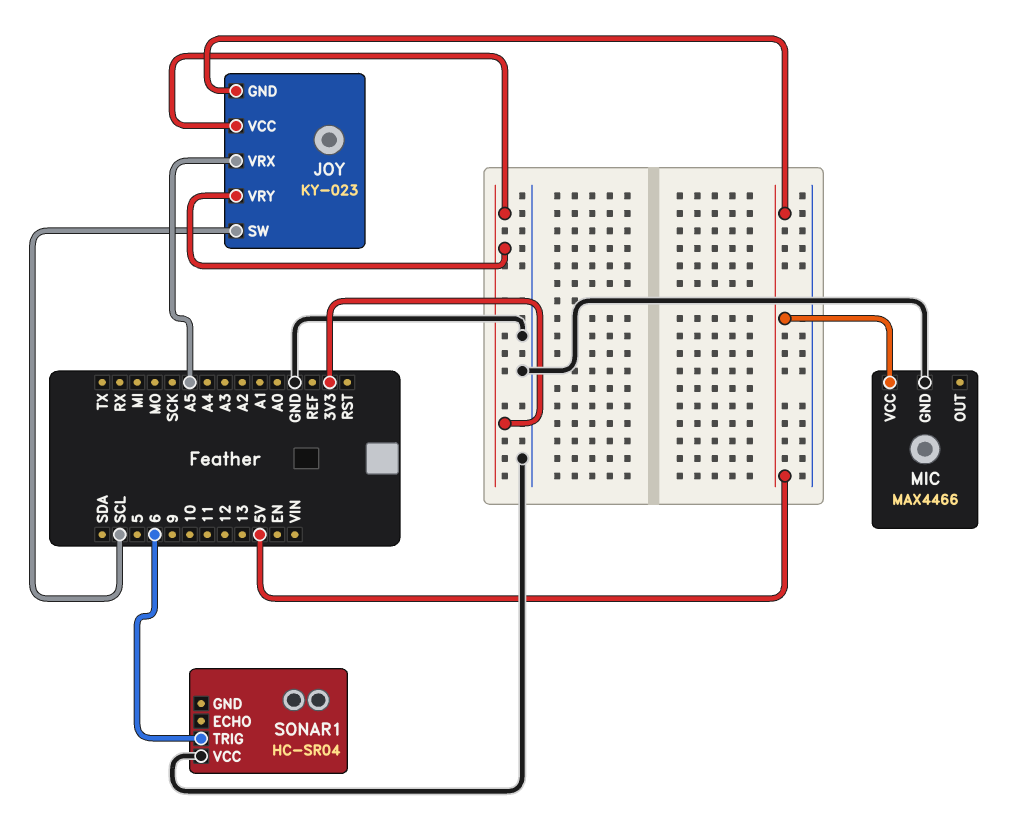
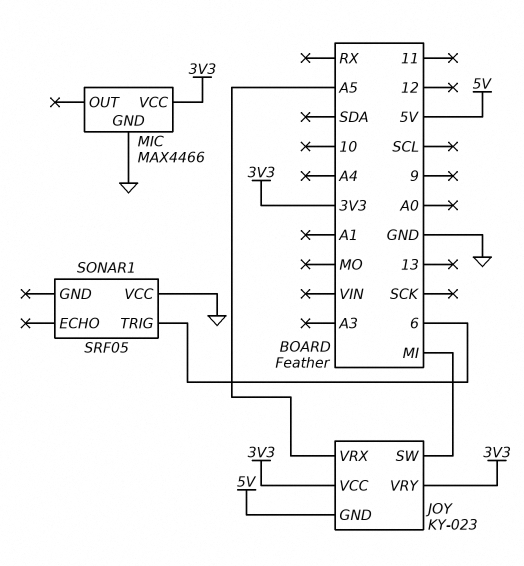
JOY pin SW: SCL -> MI
MIC pin VCC: 5V -> 3V3
SONAR1: HC-SR04 -> SRF05

